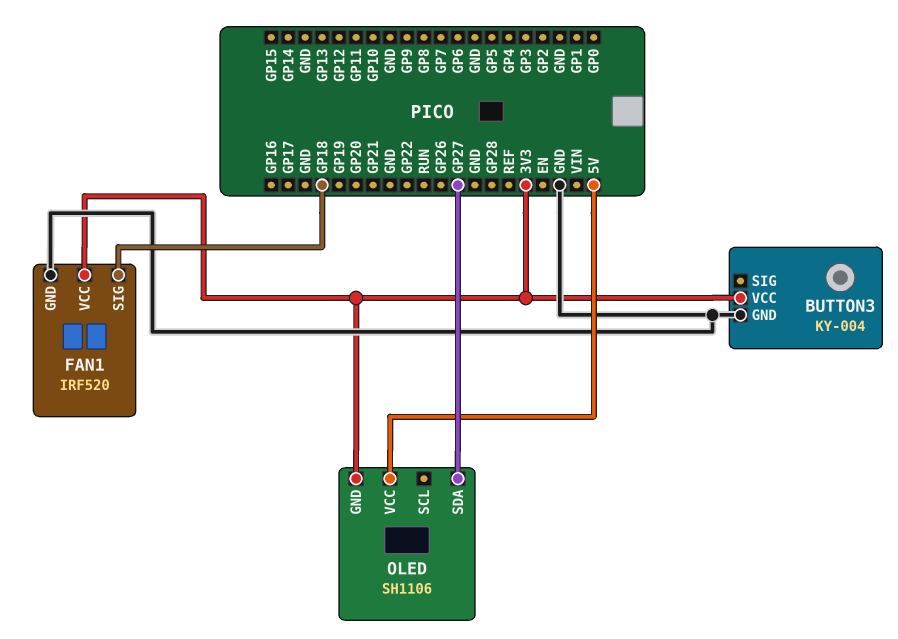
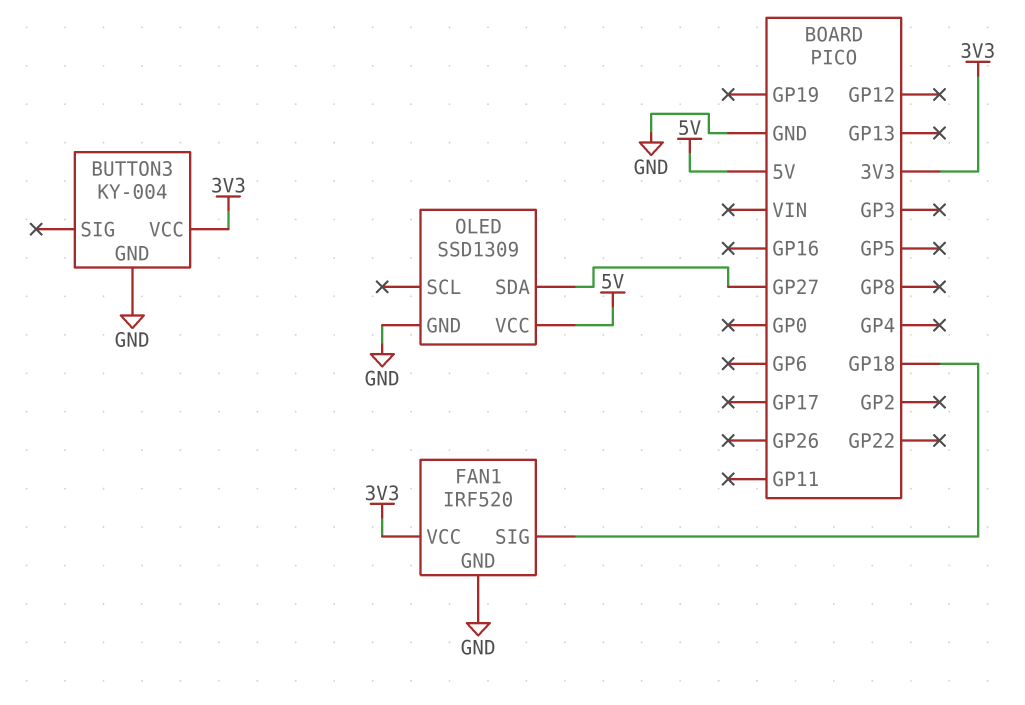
OLED: SH1106 -> SSD1309
OLED pin GND: 3V3 -> GND

